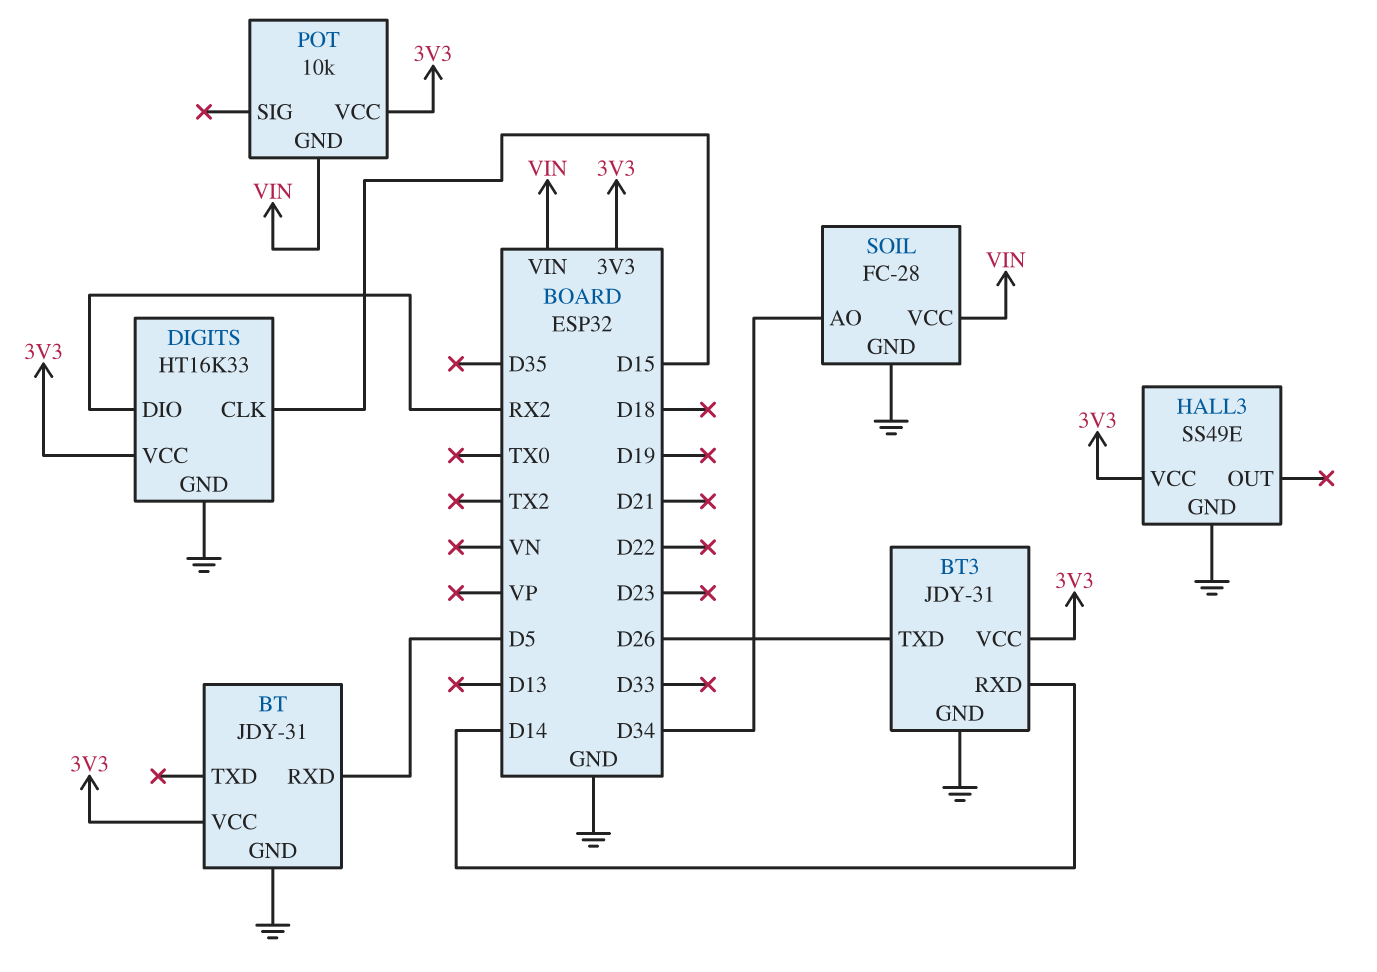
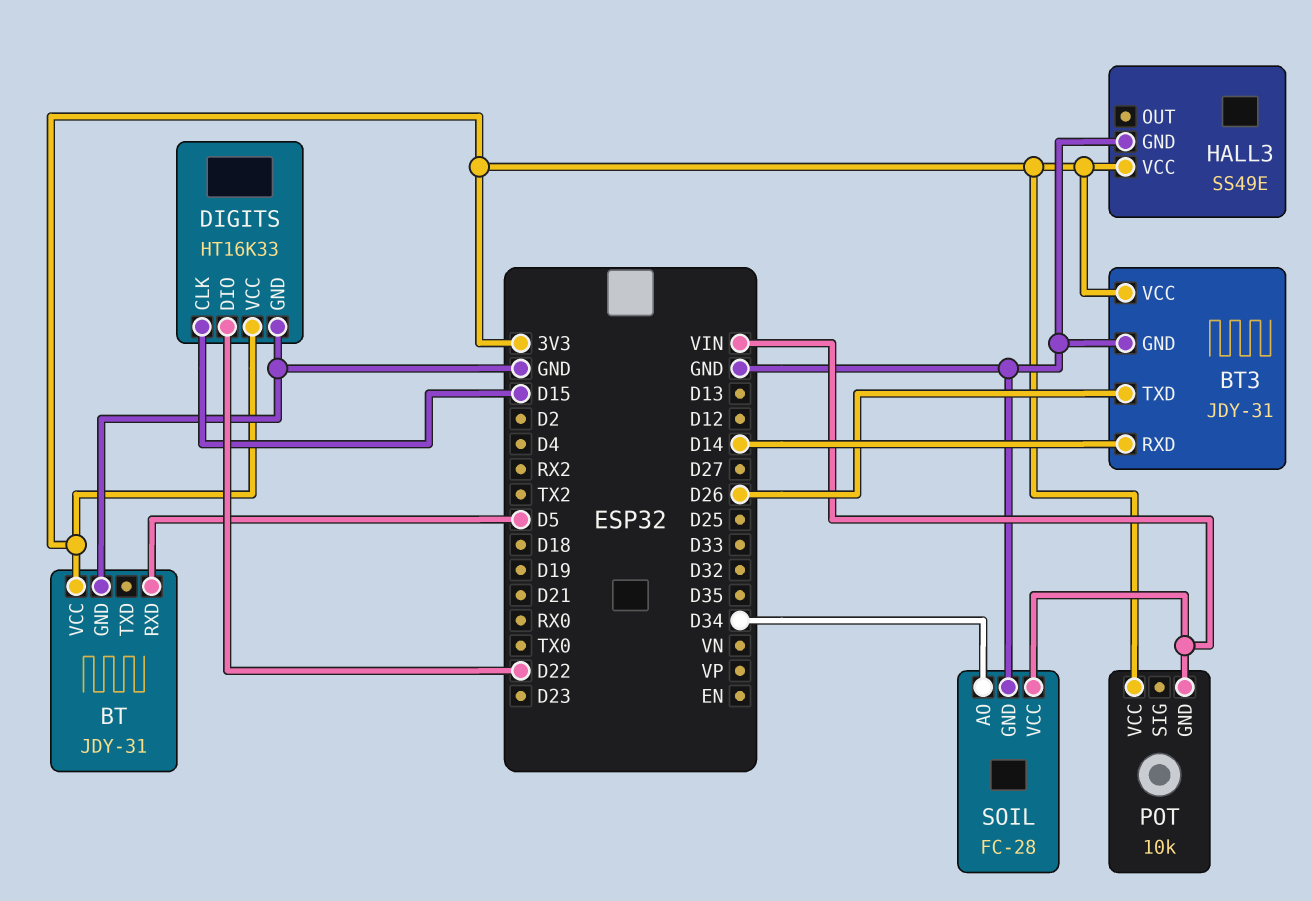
DIGITS pin DIO: RX2 -> D22

